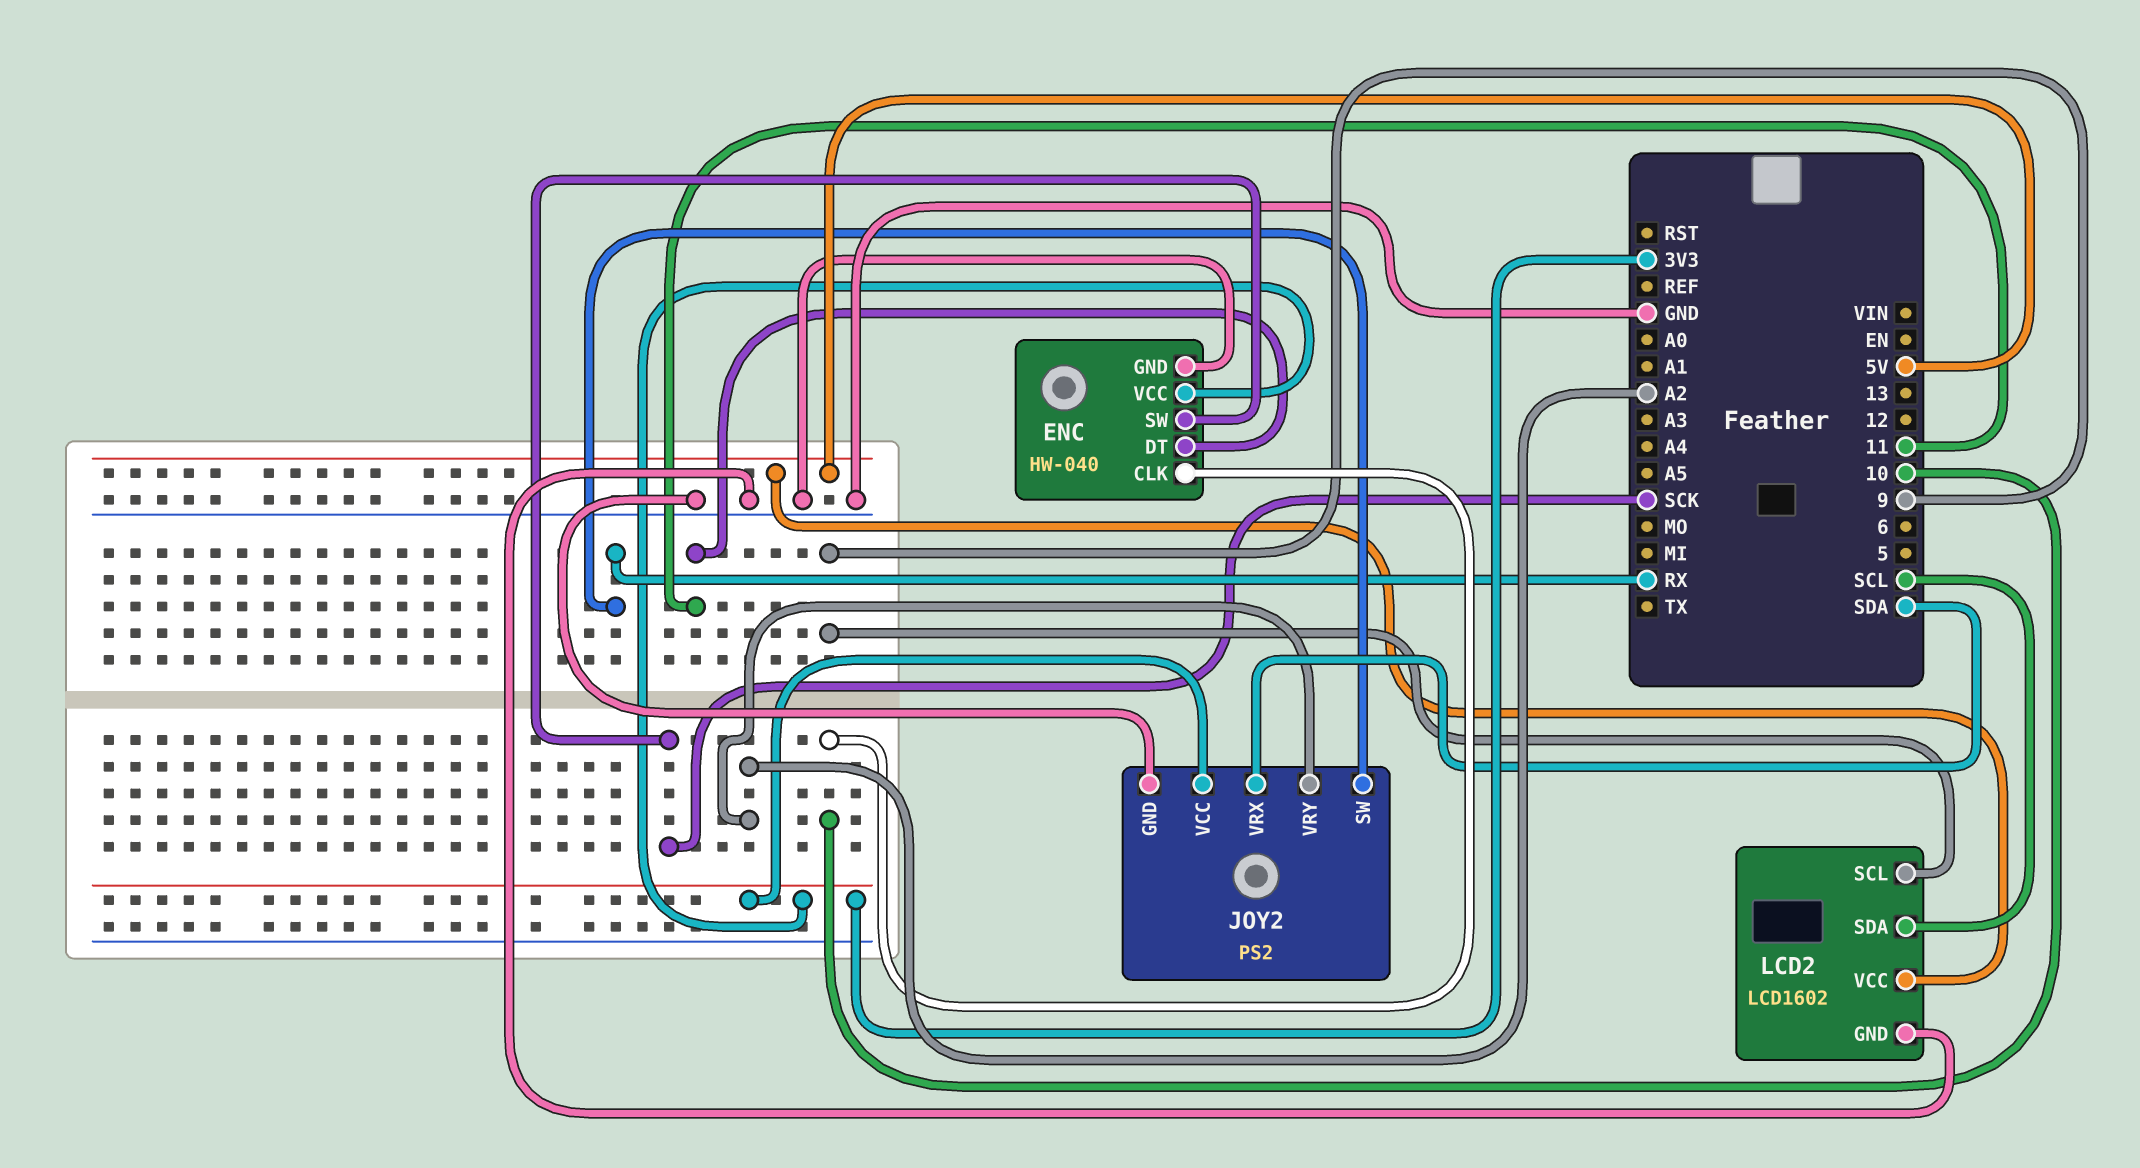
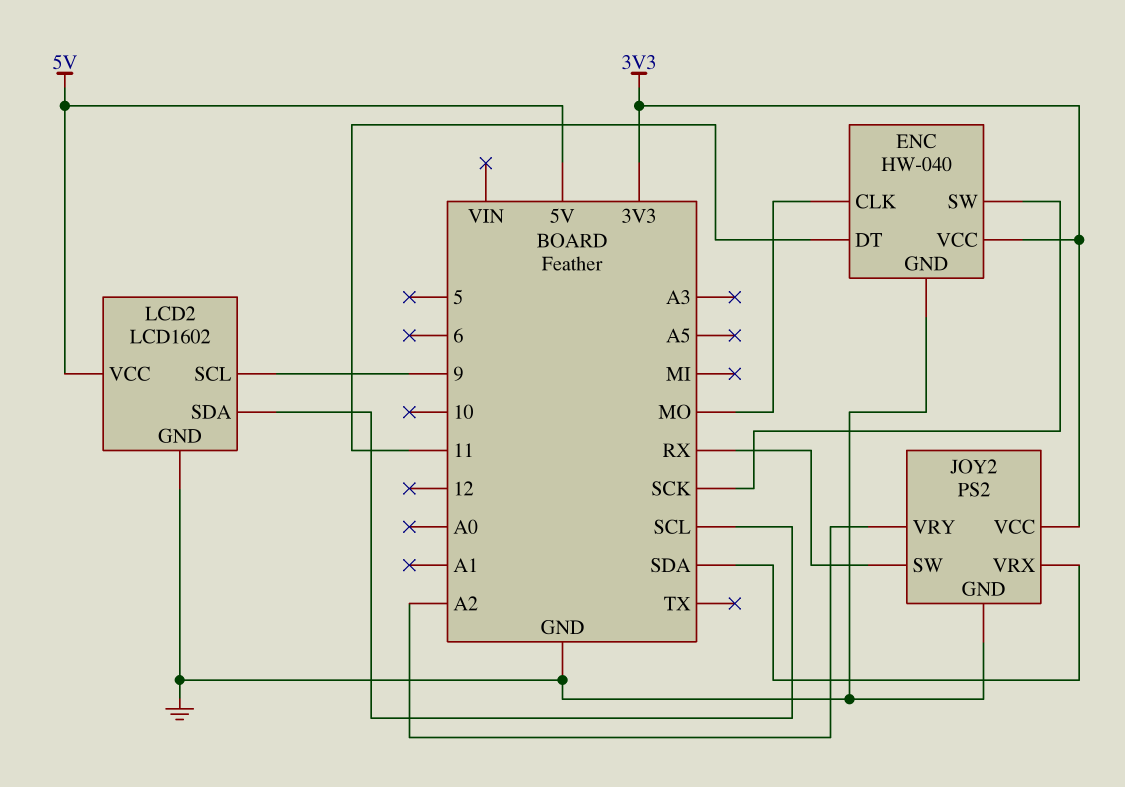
ENC pin CLK: 10 -> MO

